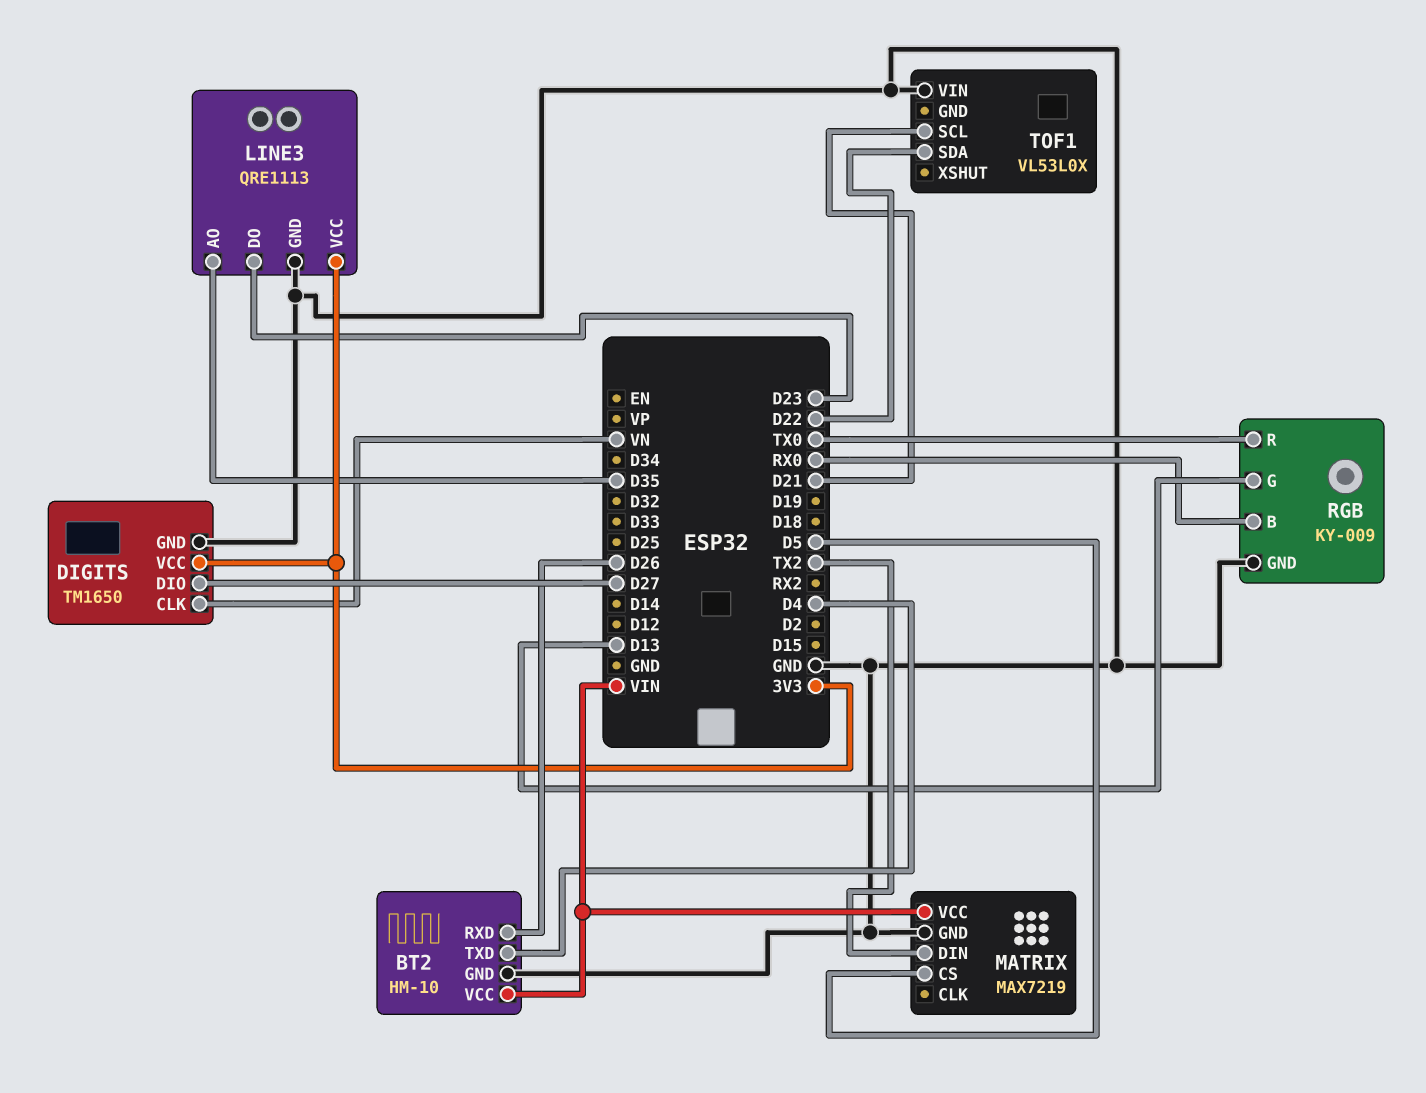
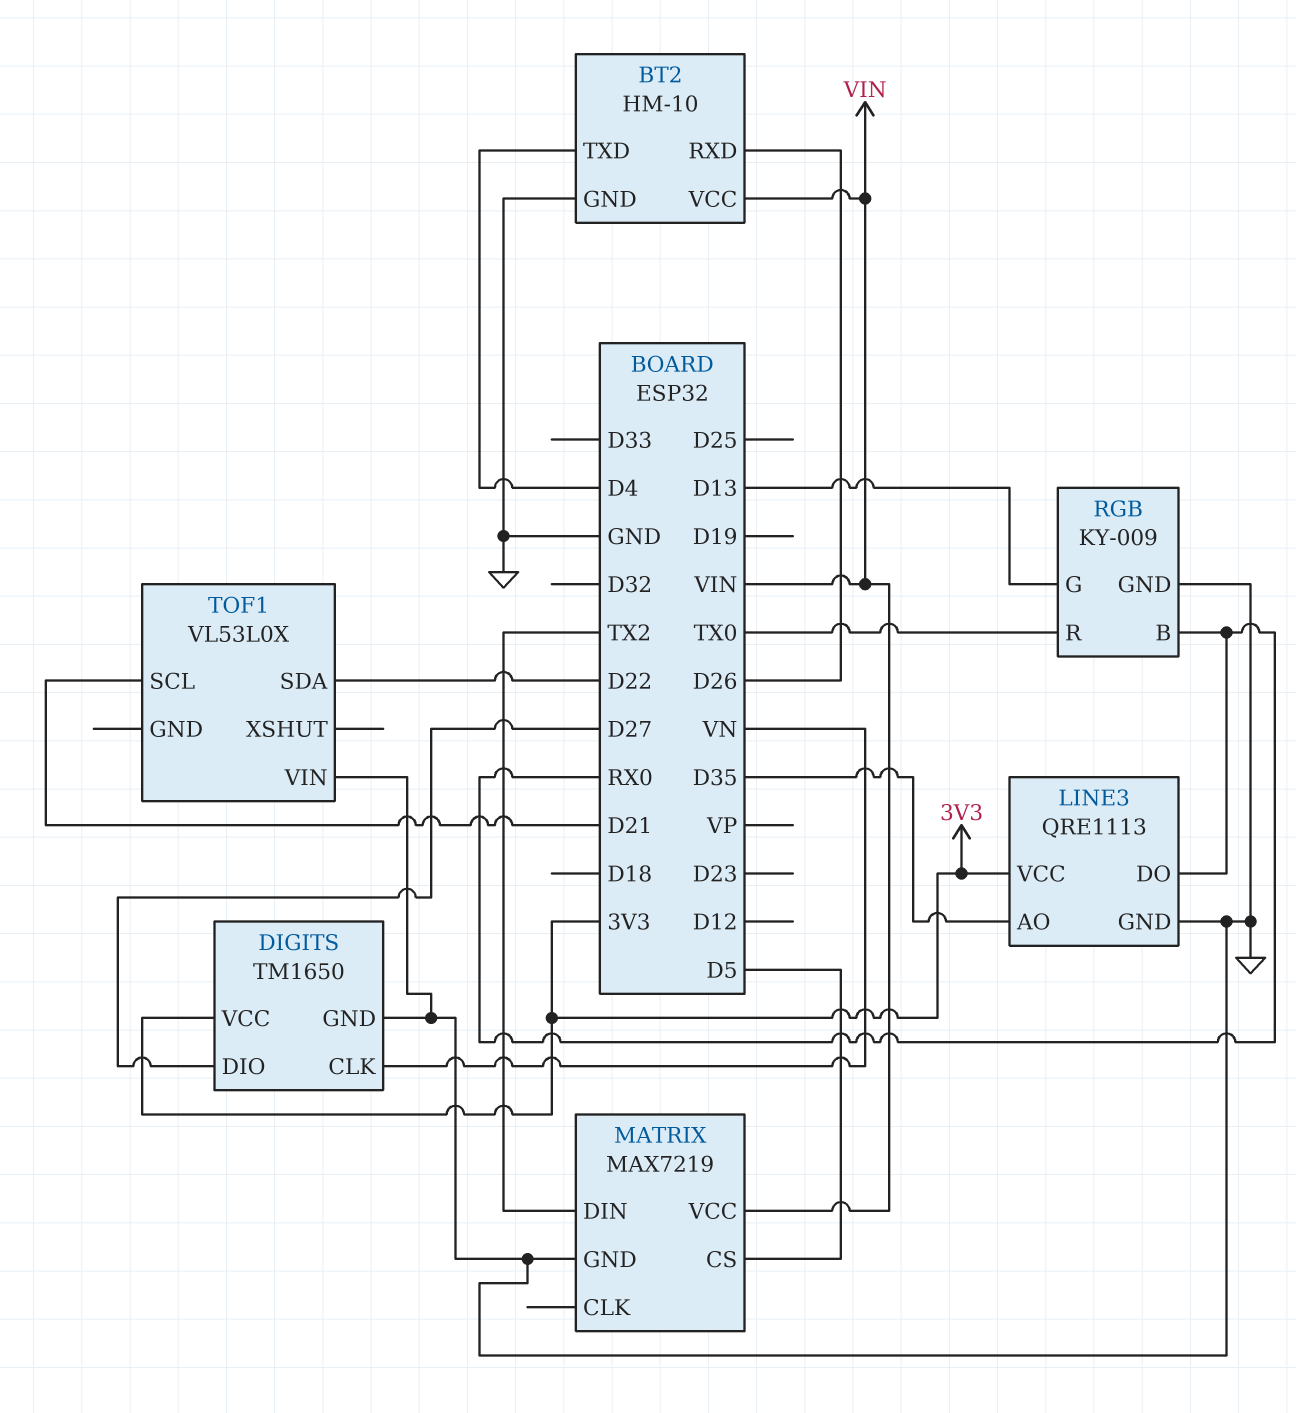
LINE3 pin DO: D23 -> RX0

